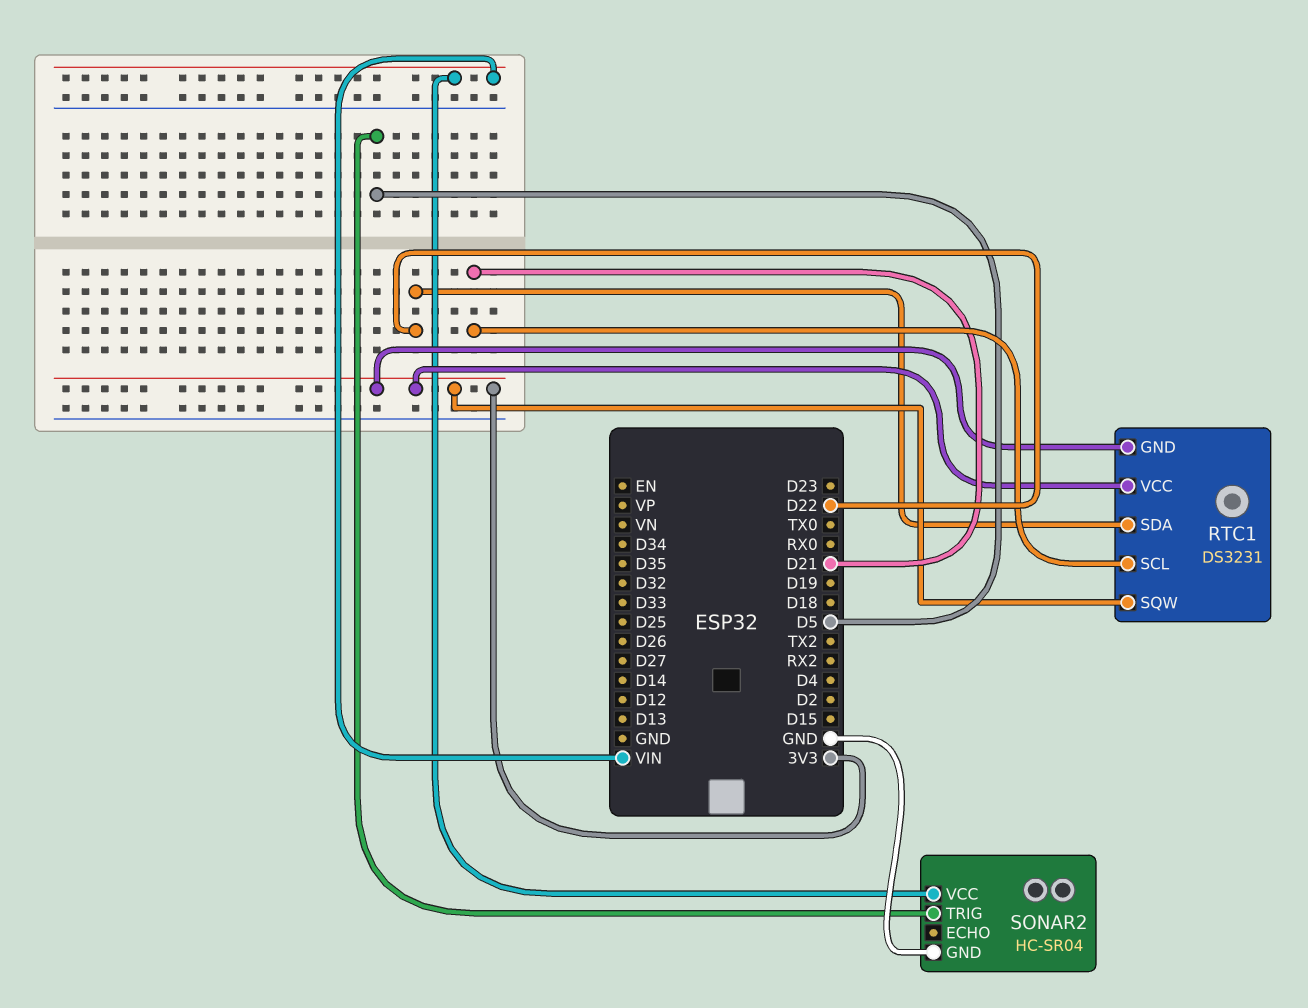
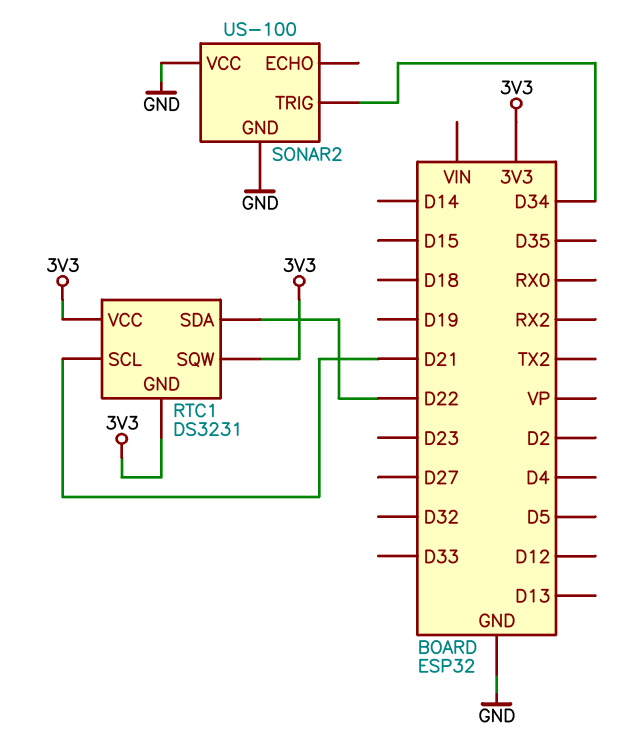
SONAR2: HC-SR04 -> US-100
SONAR2 pin TRIG: D5 -> D34
SONAR2 pin VCC: VIN -> GND

